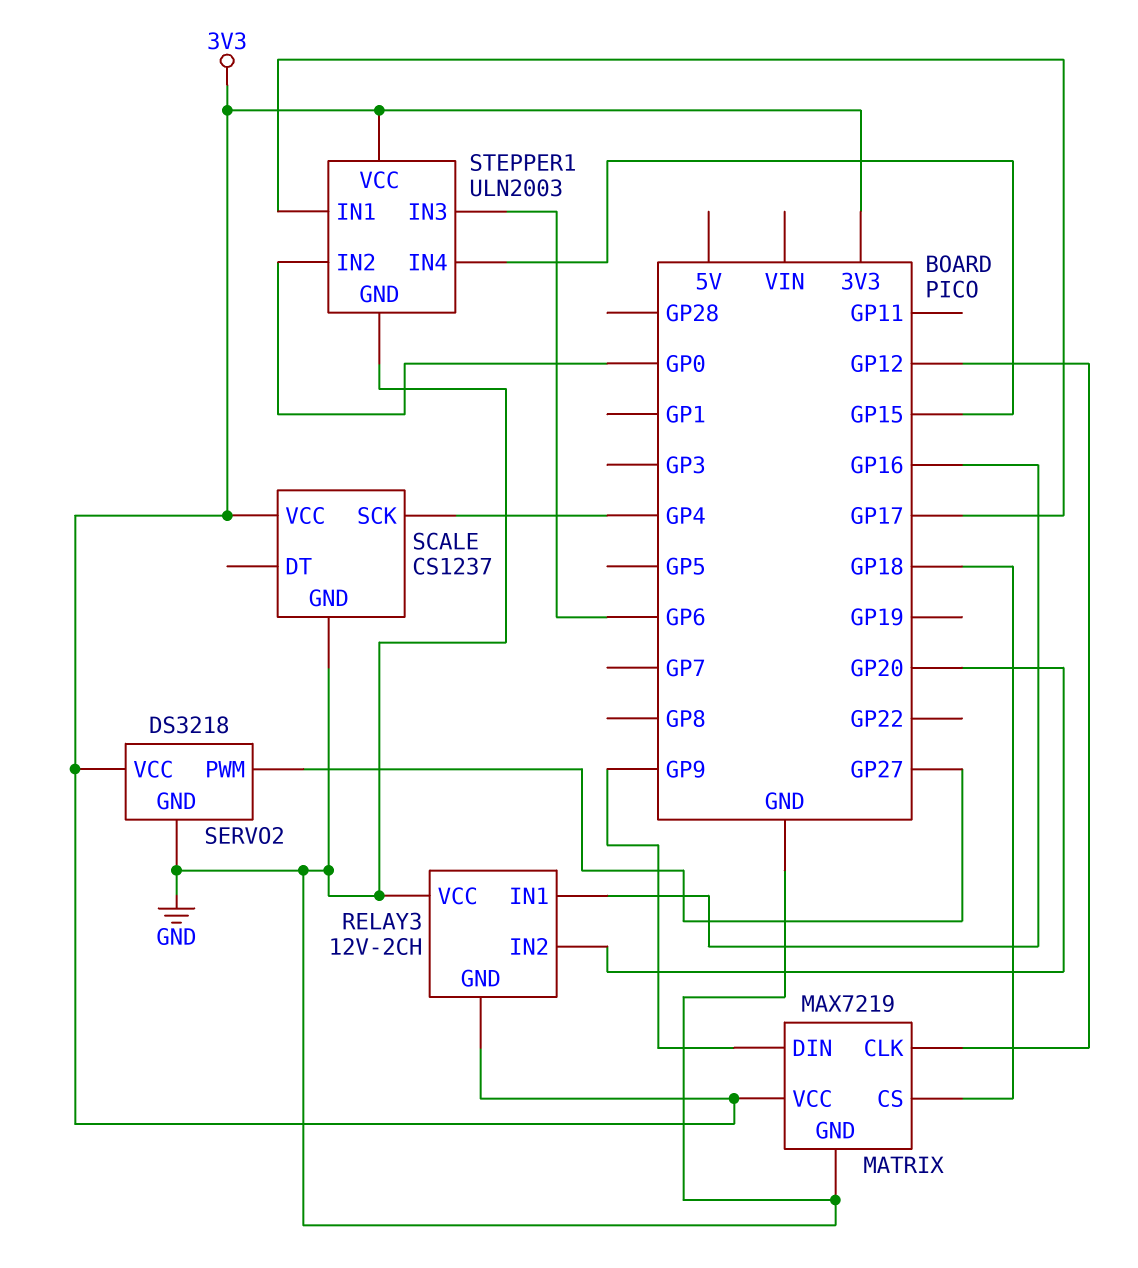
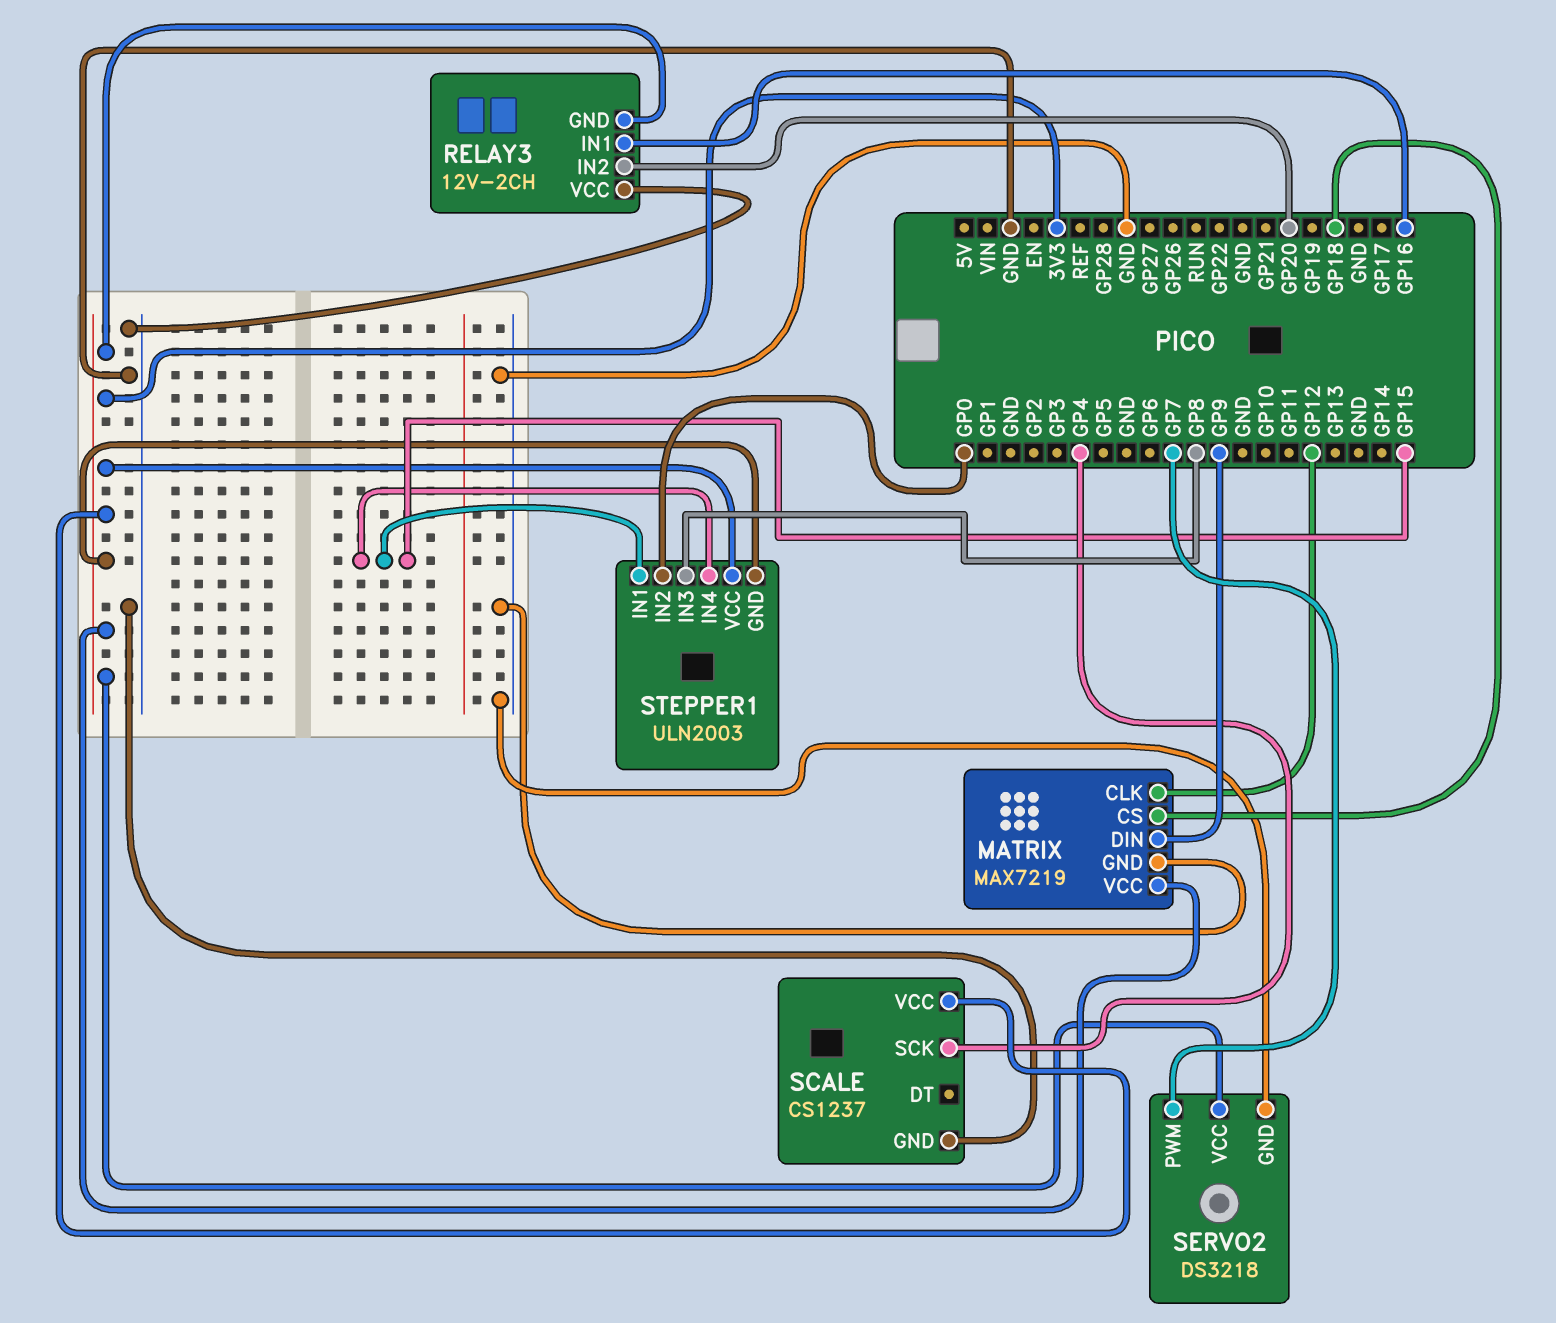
SERVO2 pin PWM: GP27 -> GP7
STEPPER1 pin GND: GND -> 3V3
STEPPER1 pin IN1: GP17 -> GP15
STEPPER1 pin IN3: GP6 -> GP8

